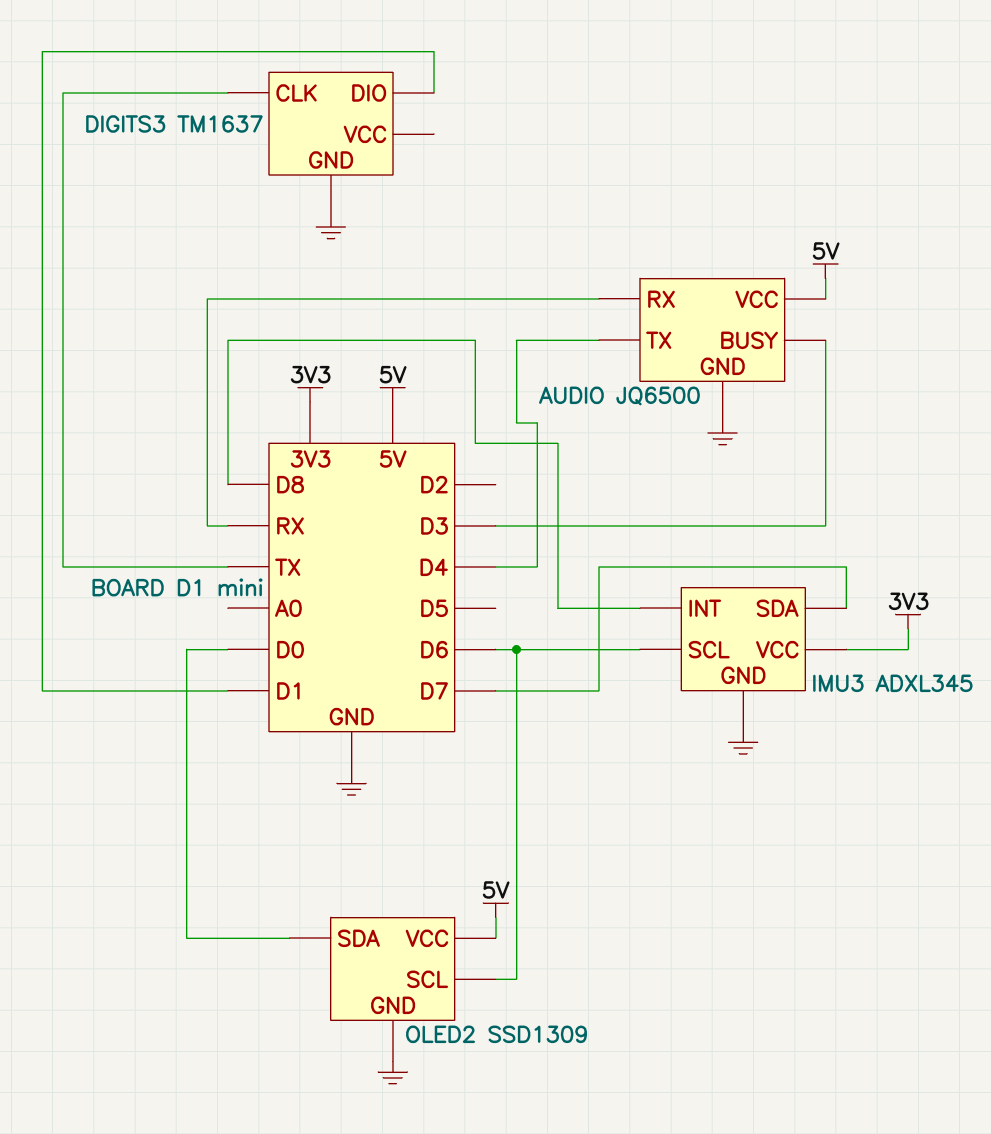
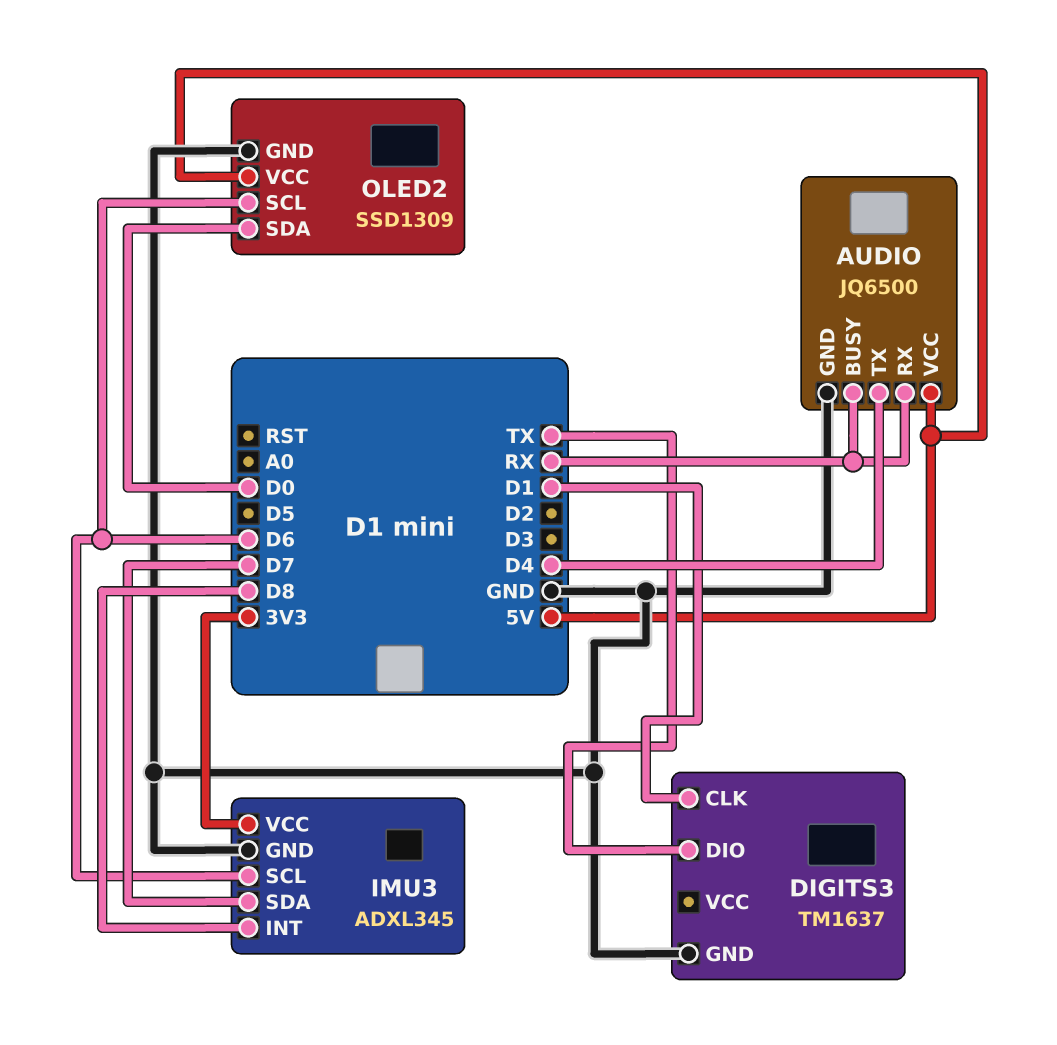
AUDIO pin BUSY: D3 -> RX
DIGITS3 pin CLK: TX -> D1
DIGITS3 pin DIO: D1 -> TX

